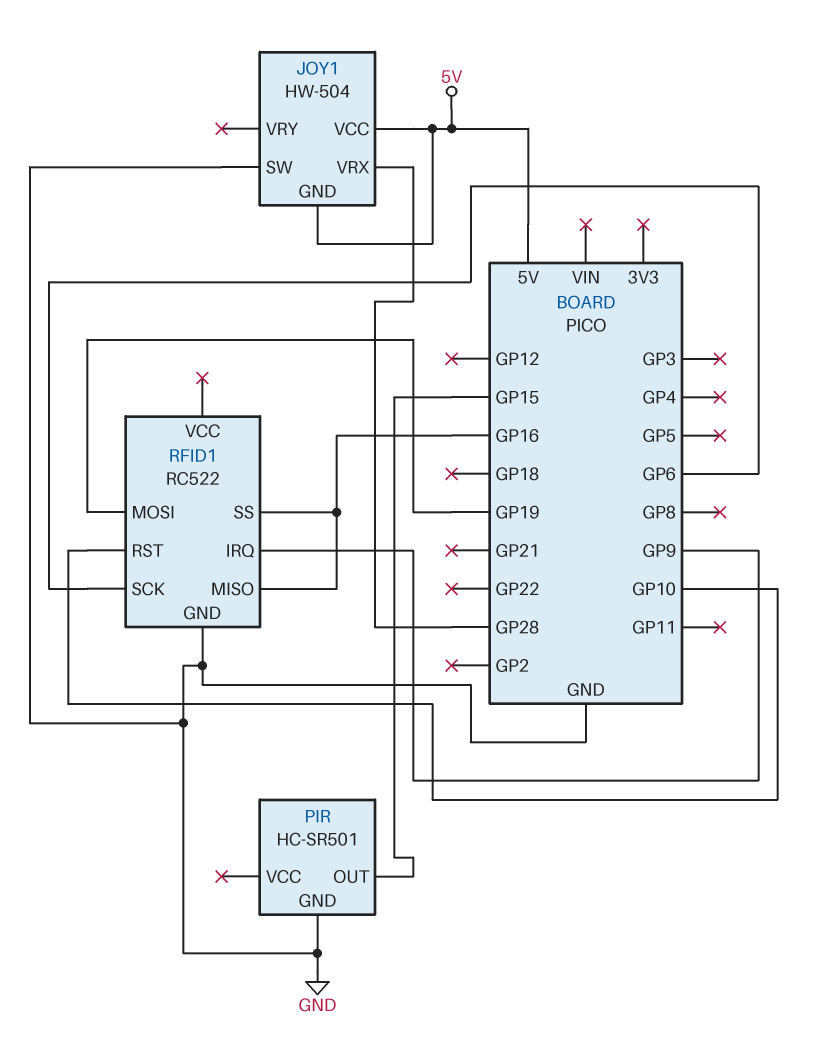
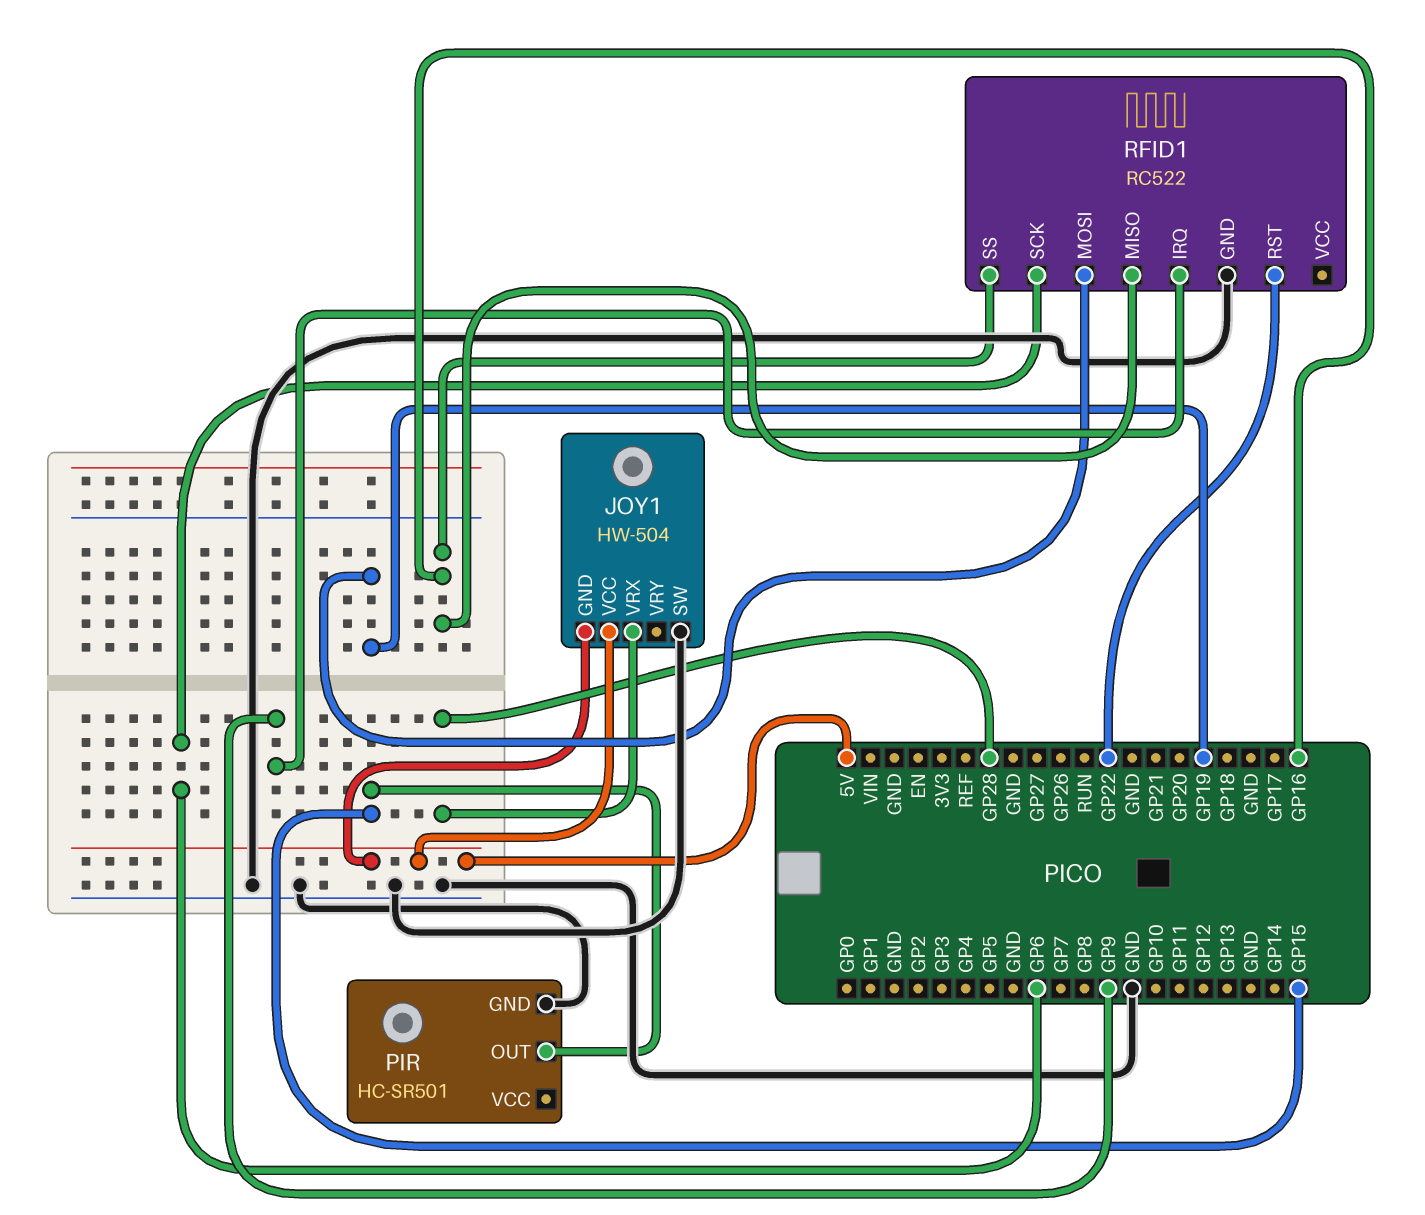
RFID1 pin RST: GP10 -> GP22

